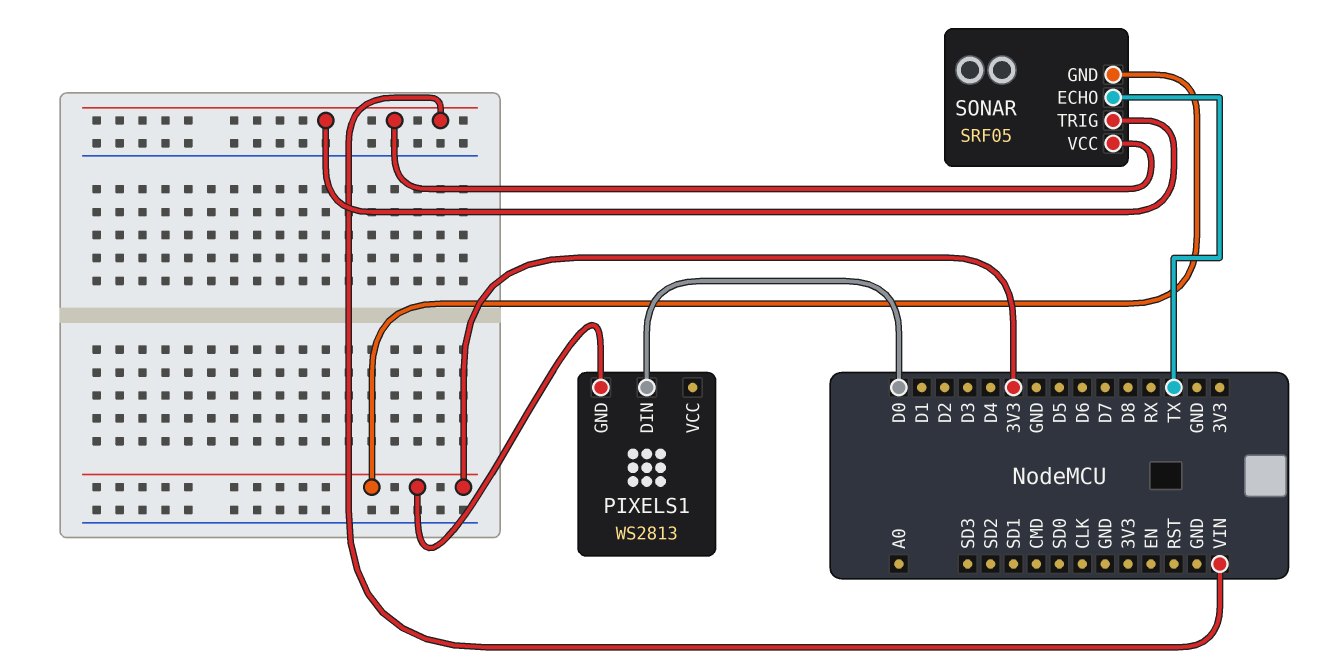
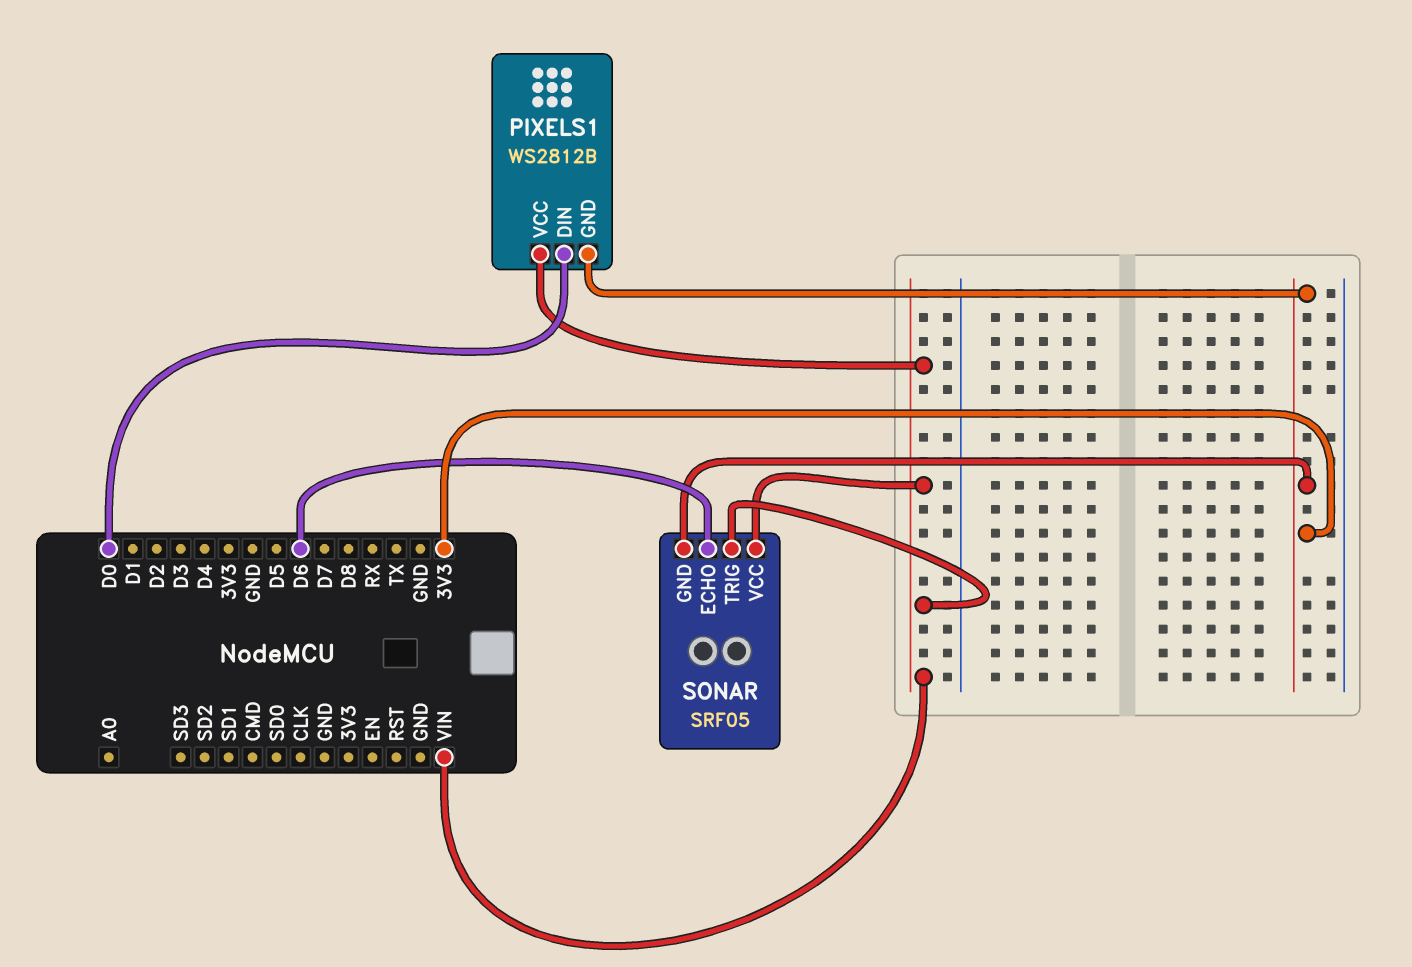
PIXELS1: WS2813 -> WS2812B
PIXELS1 pin VCC: none -> VIN
SONAR pin ECHO: TX -> D6

